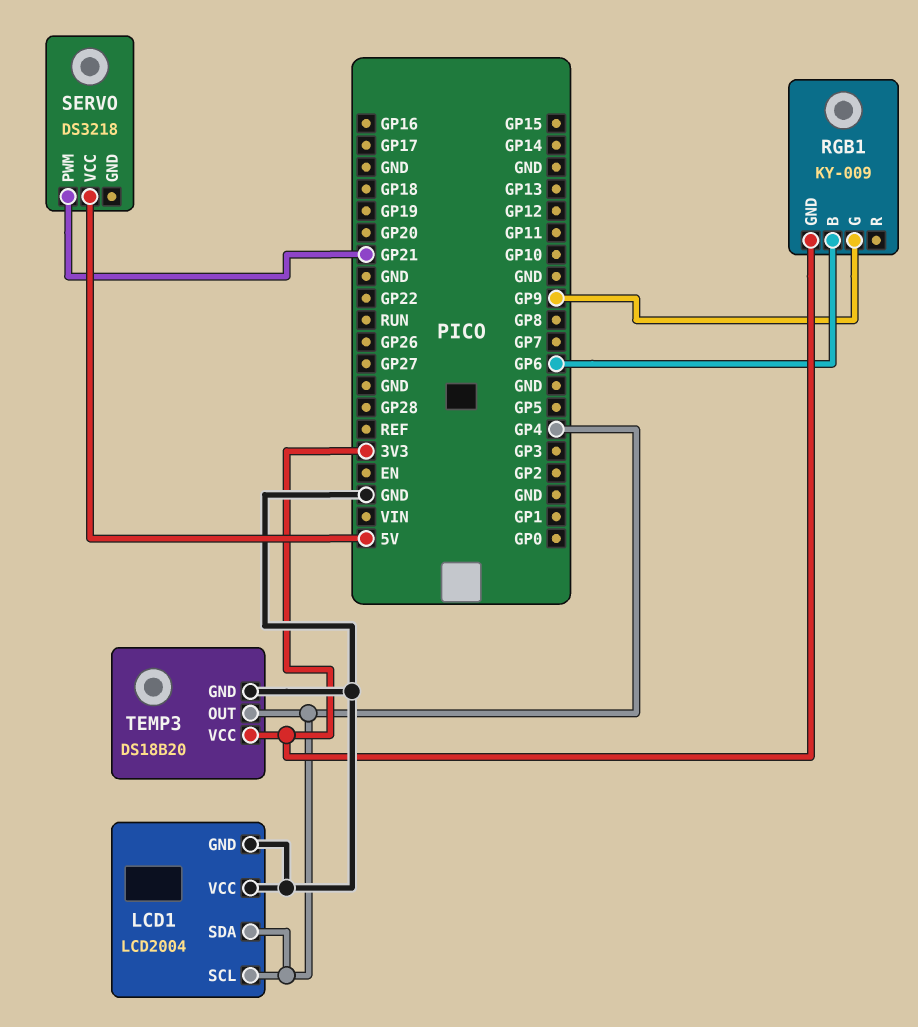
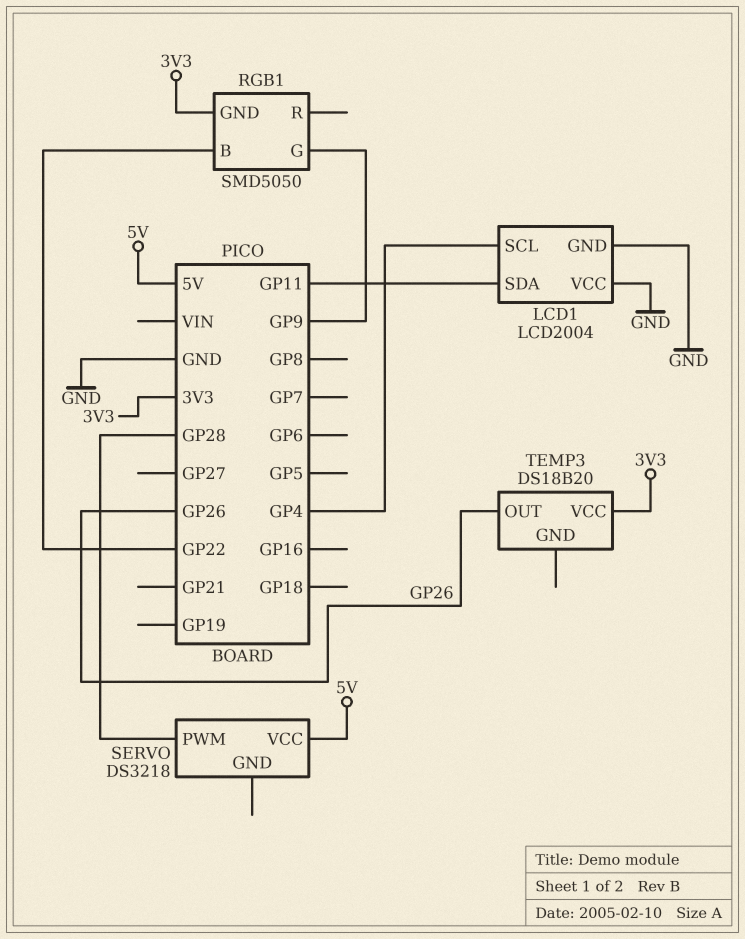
LCD1 pin SDA: GP4 -> GP11
RGB1: KY-009 -> SMD5050
RGB1 pin B: GP6 -> GP22
SERVO pin PWM: GP21 -> GP28
TEMP3 pin GND: GND -> none
TEMP3 pin OUT: GP4 -> GP26

